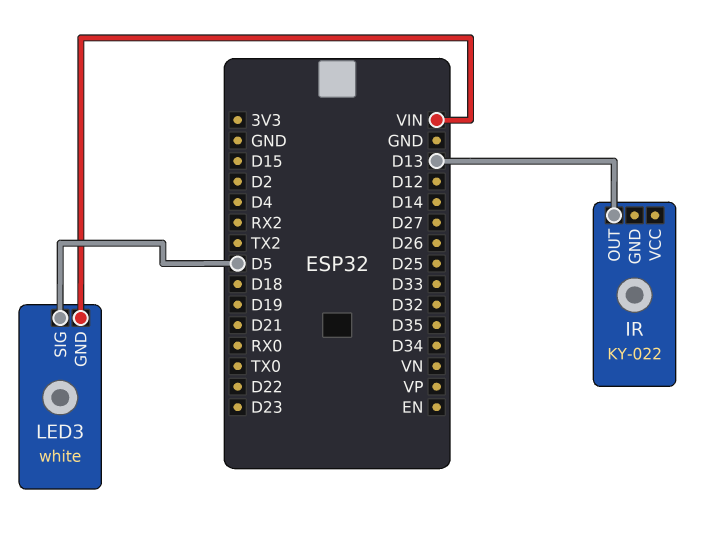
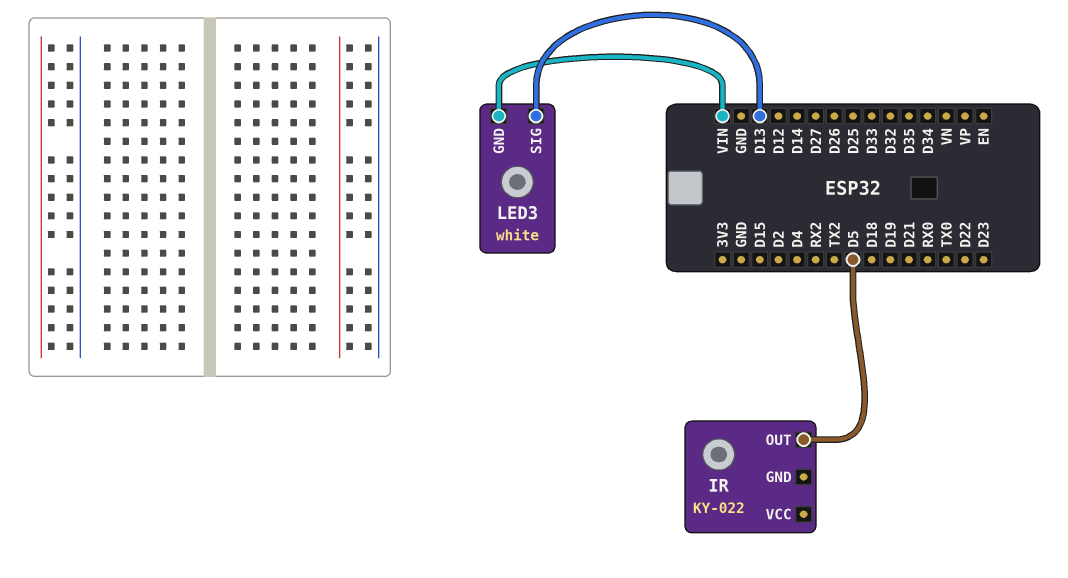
IR pin OUT: D13 -> D5
LED3 pin SIG: D5 -> D13

